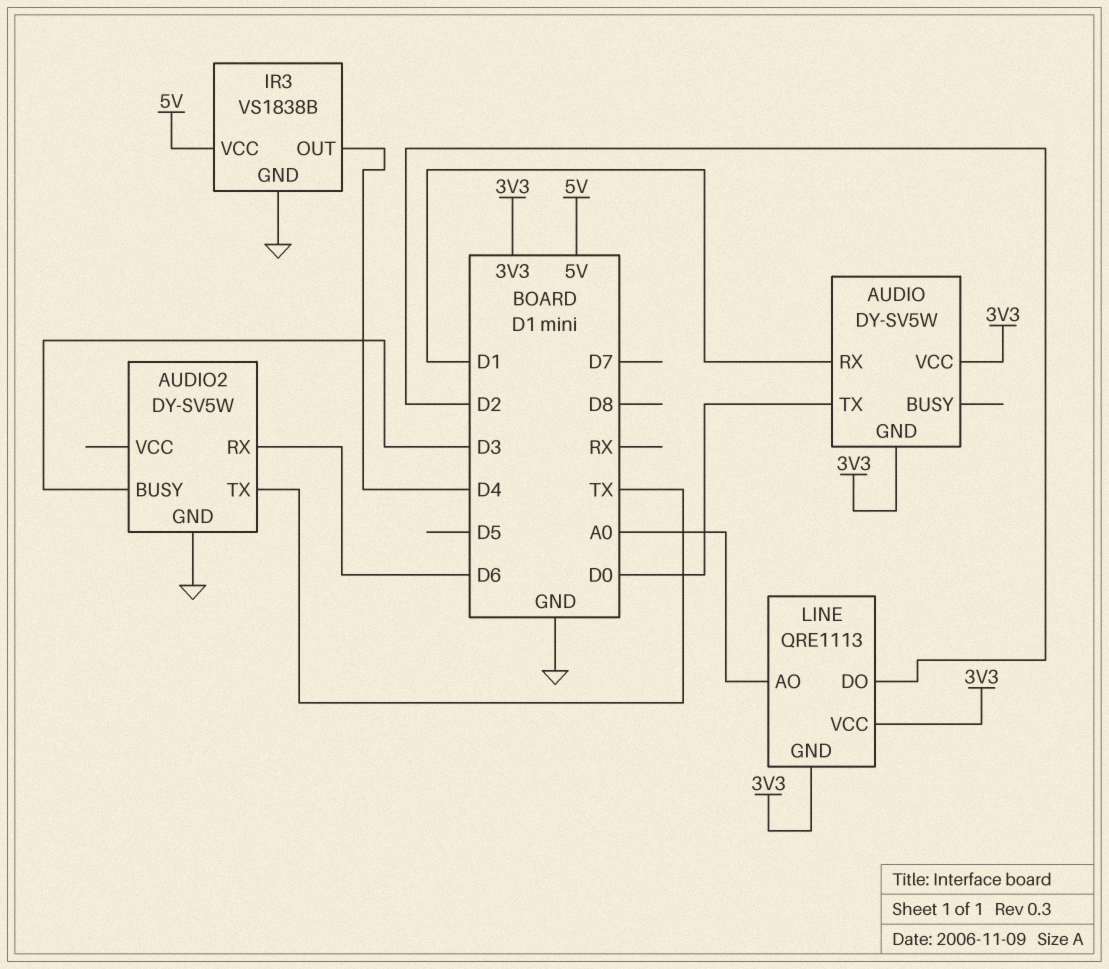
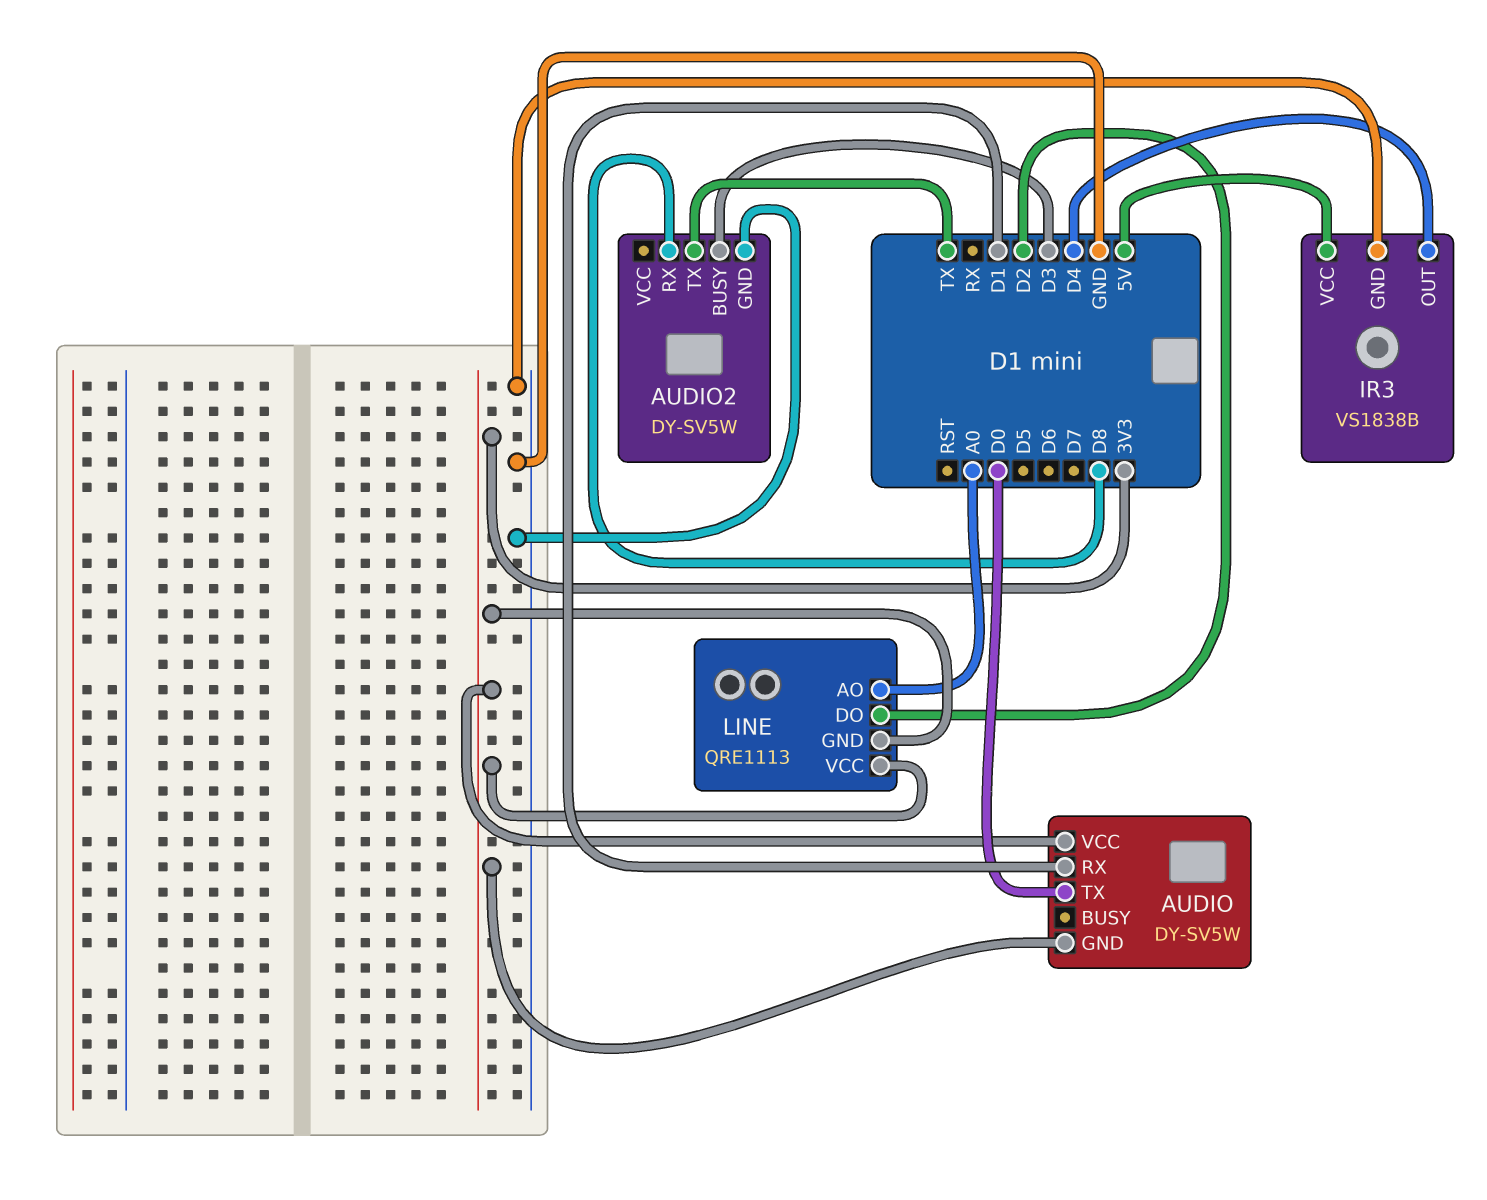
AUDIO2 pin RX: D6 -> D8

